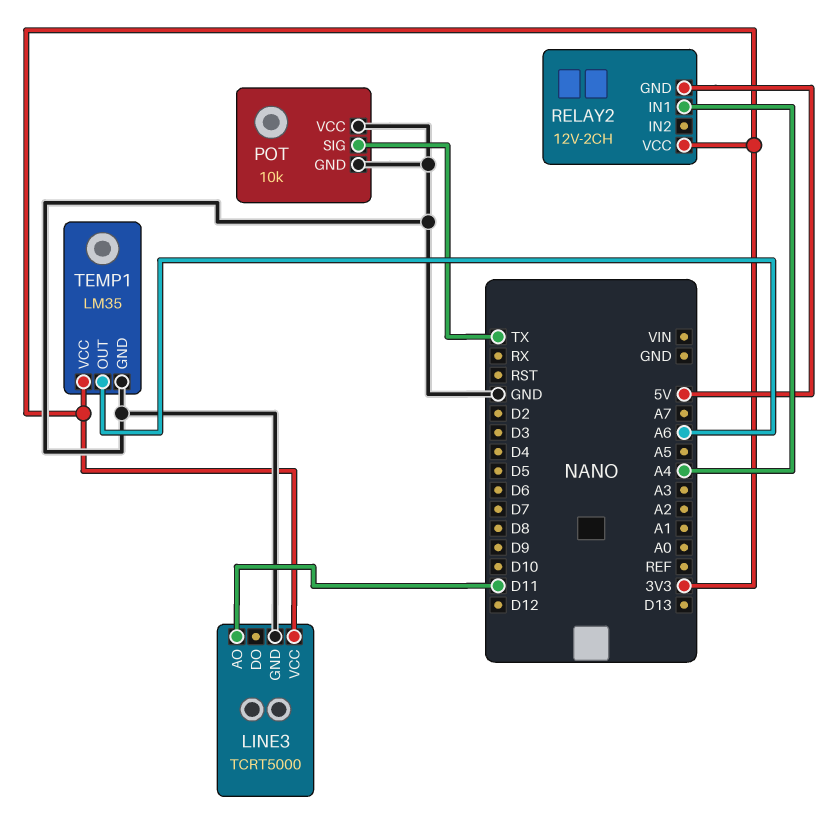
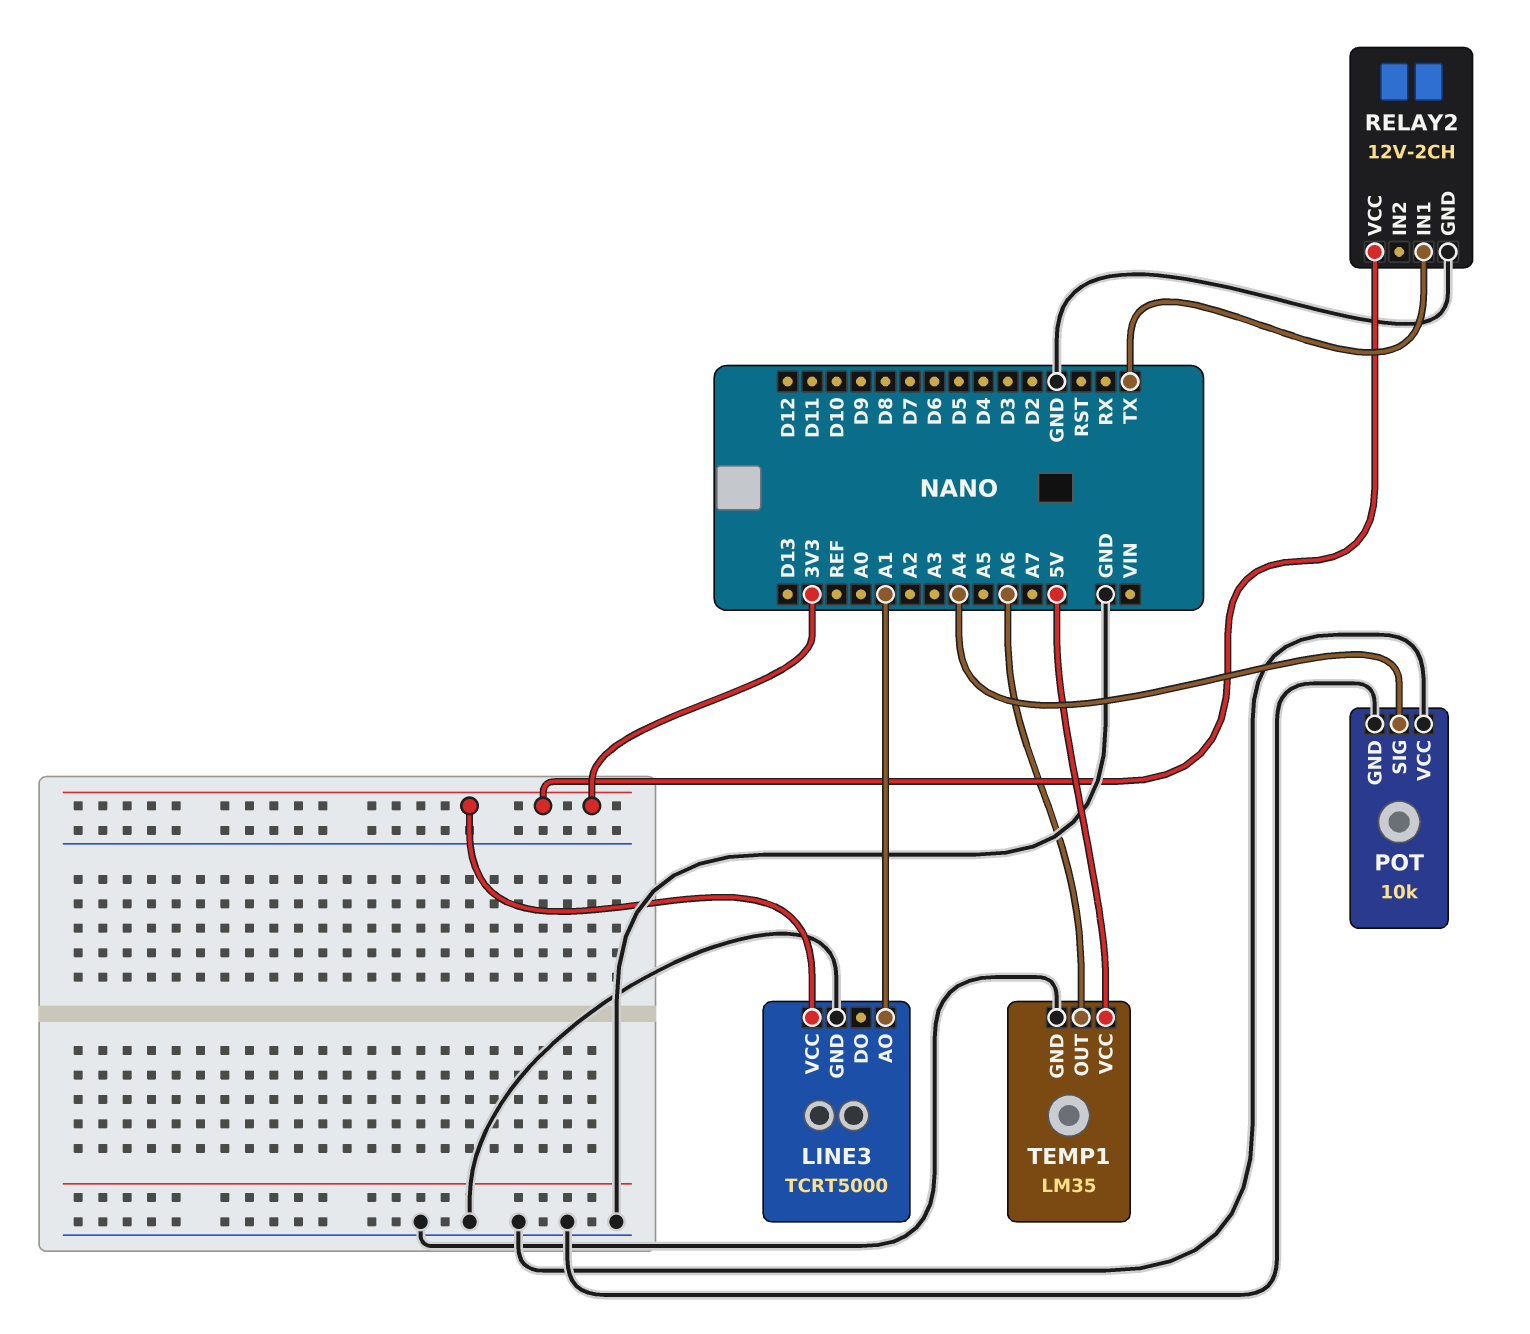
LINE3 pin AO: D11 -> A1
POT pin SIG: TX -> A4
RELAY2 pin GND: 5V -> GND
RELAY2 pin IN1: A4 -> TX
TEMP1 pin VCC: 3V3 -> 5V

